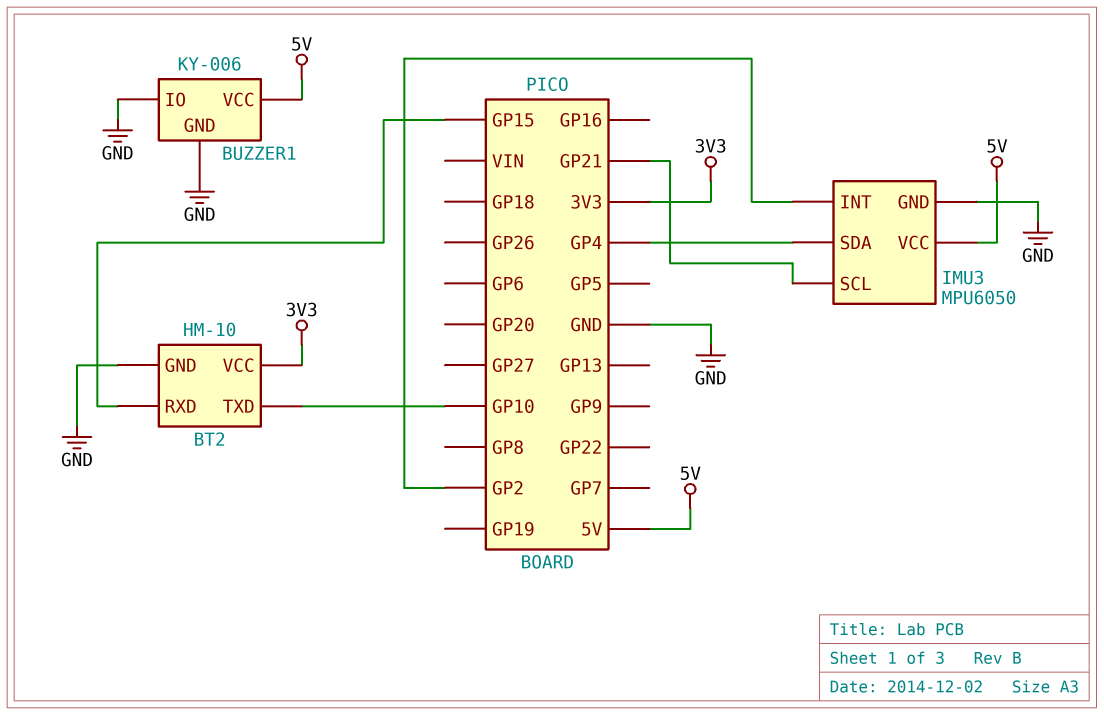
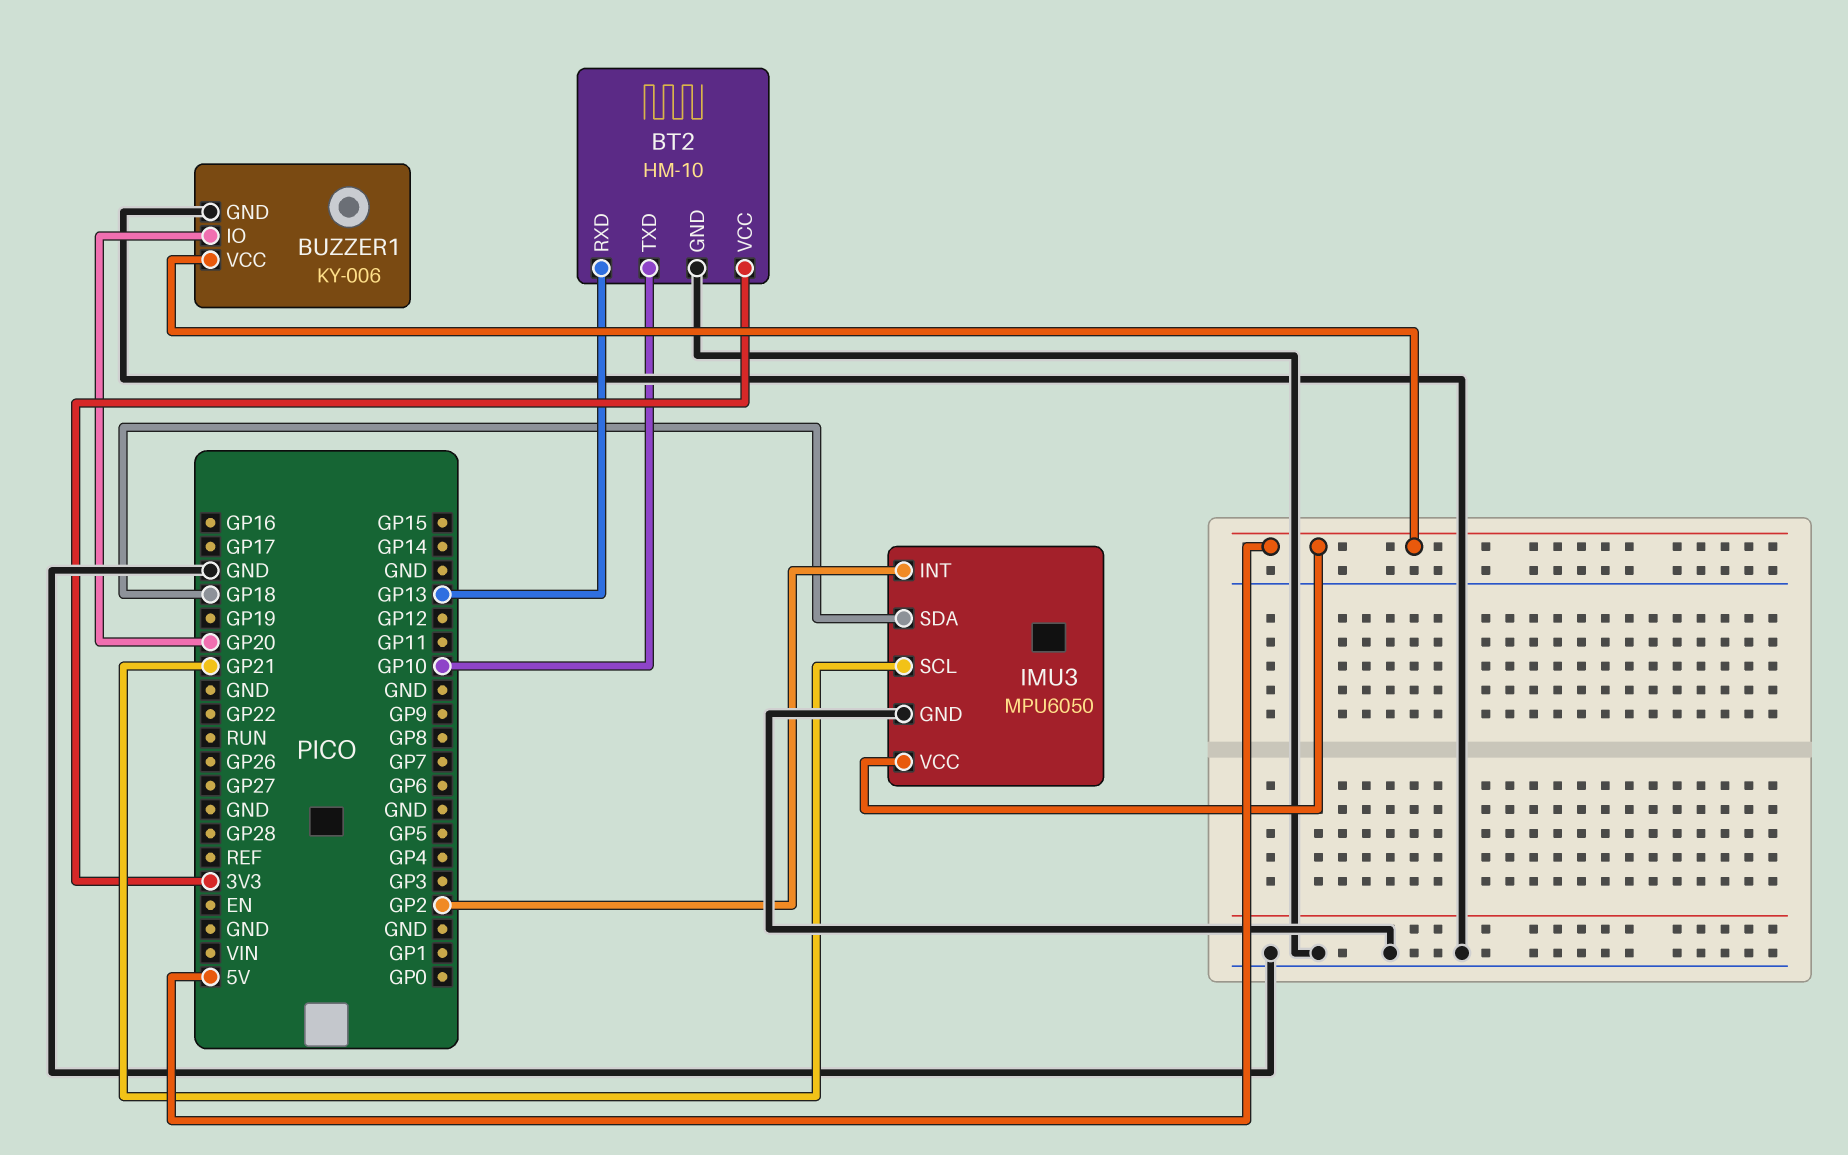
BT2 pin RXD: GP15 -> GP13
BUZZER1 pin IO: GND -> GP20
IMU3 pin SDA: GP4 -> GP18

